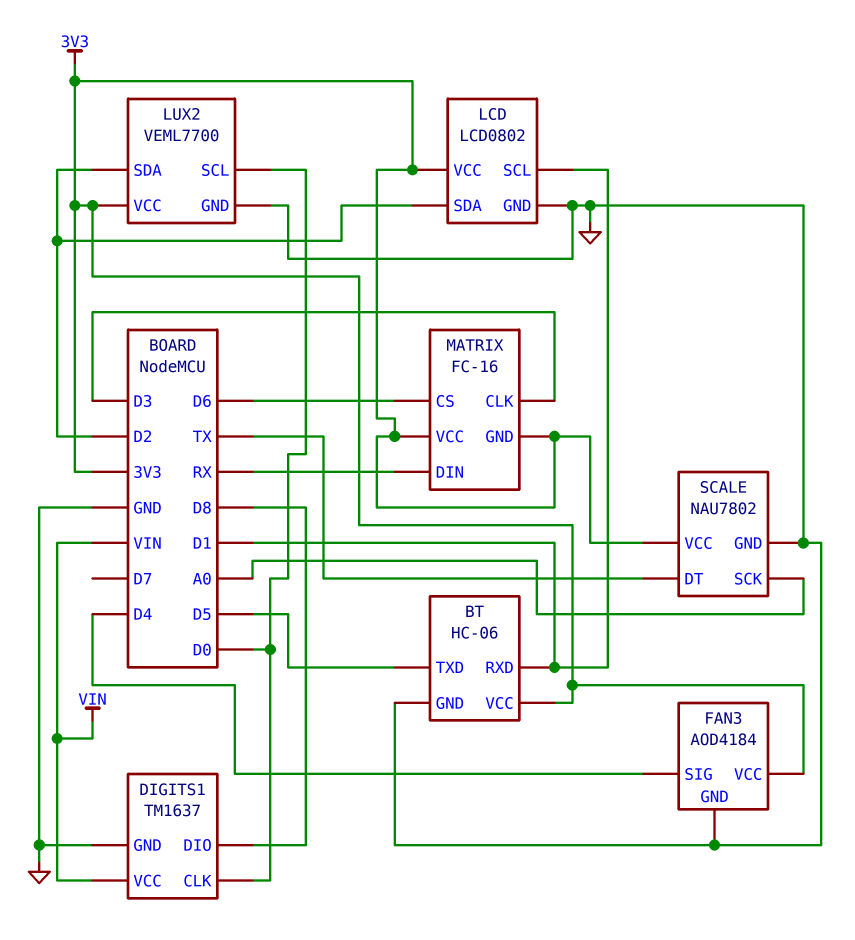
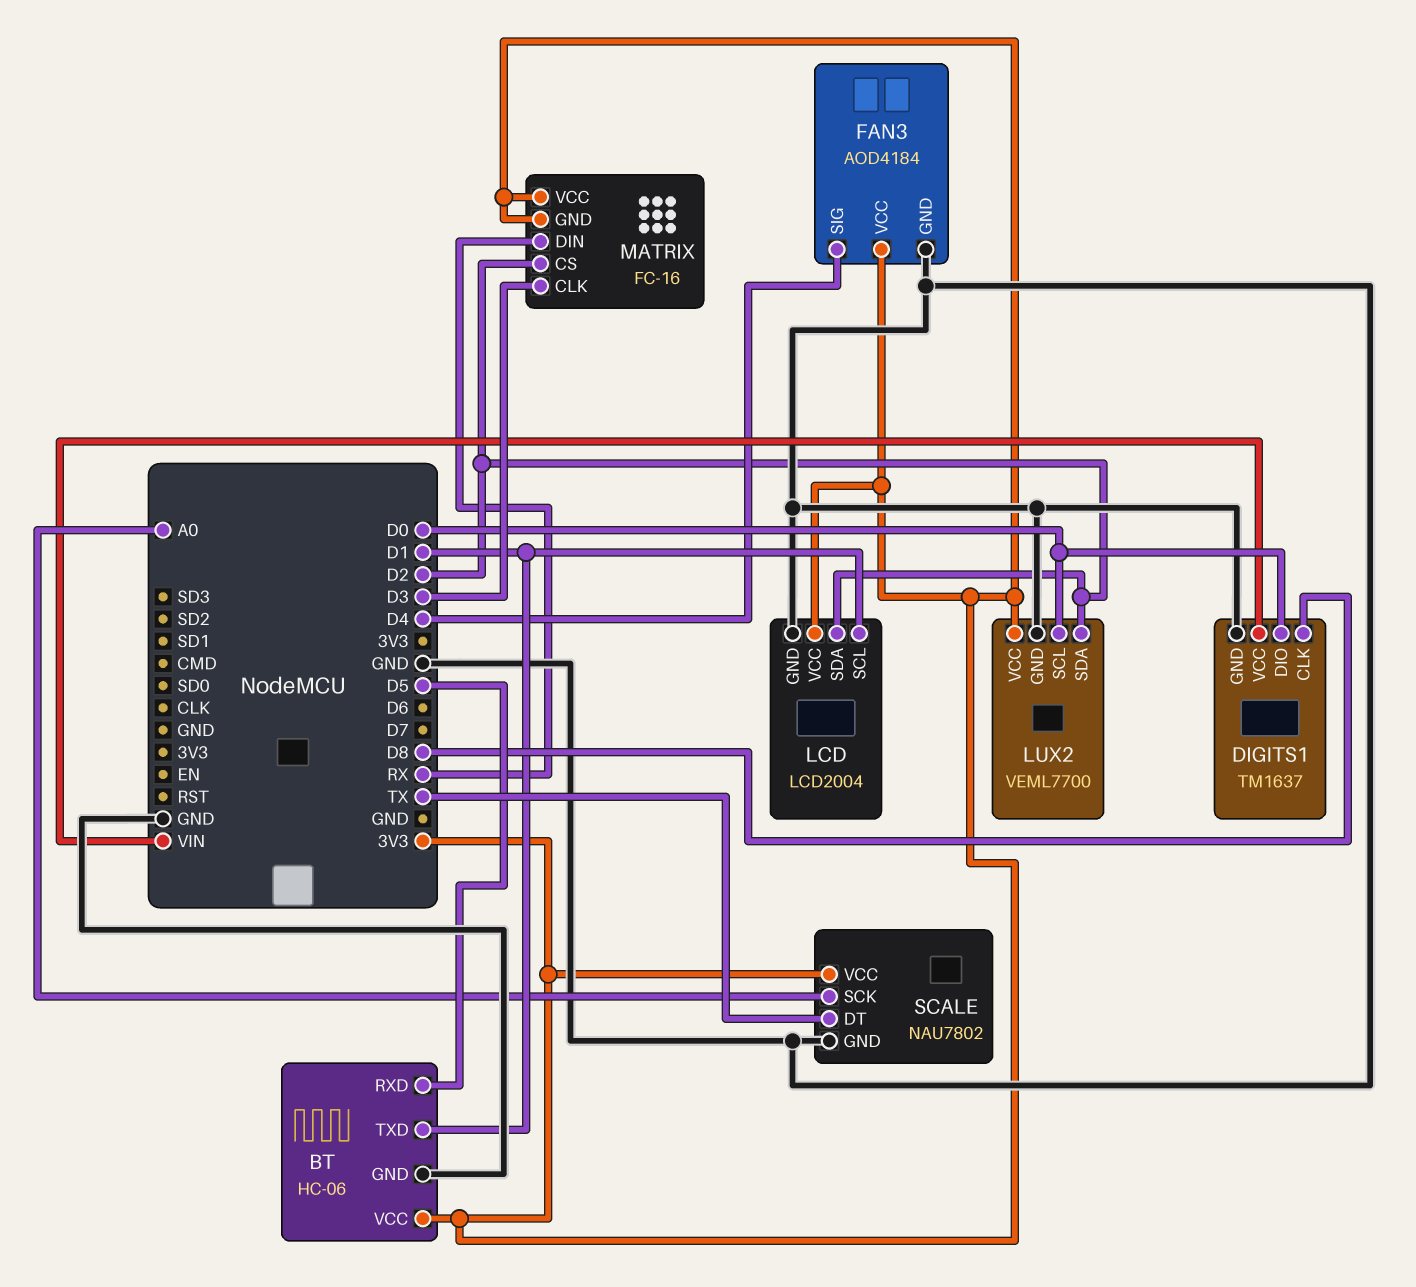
BT pin RXD: D1 -> D5
BT pin TXD: D5 -> D1
DIGITS1 pin CLK: D0 -> D8
DIGITS1 pin DIO: D8 -> D0
LCD: LCD0802 -> LCD2004
MATRIX pin CS: D6 -> D2

